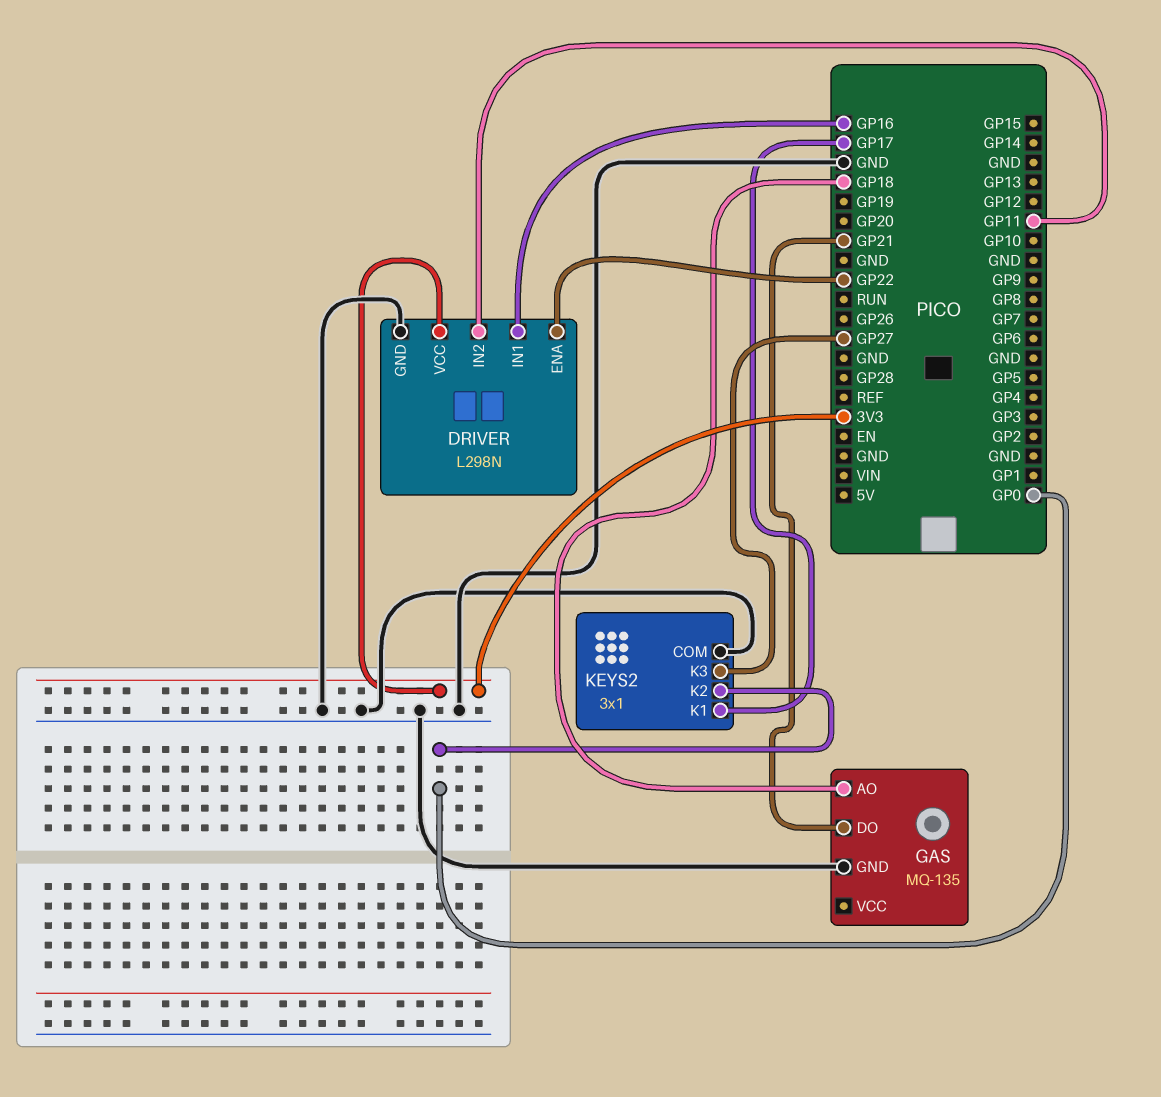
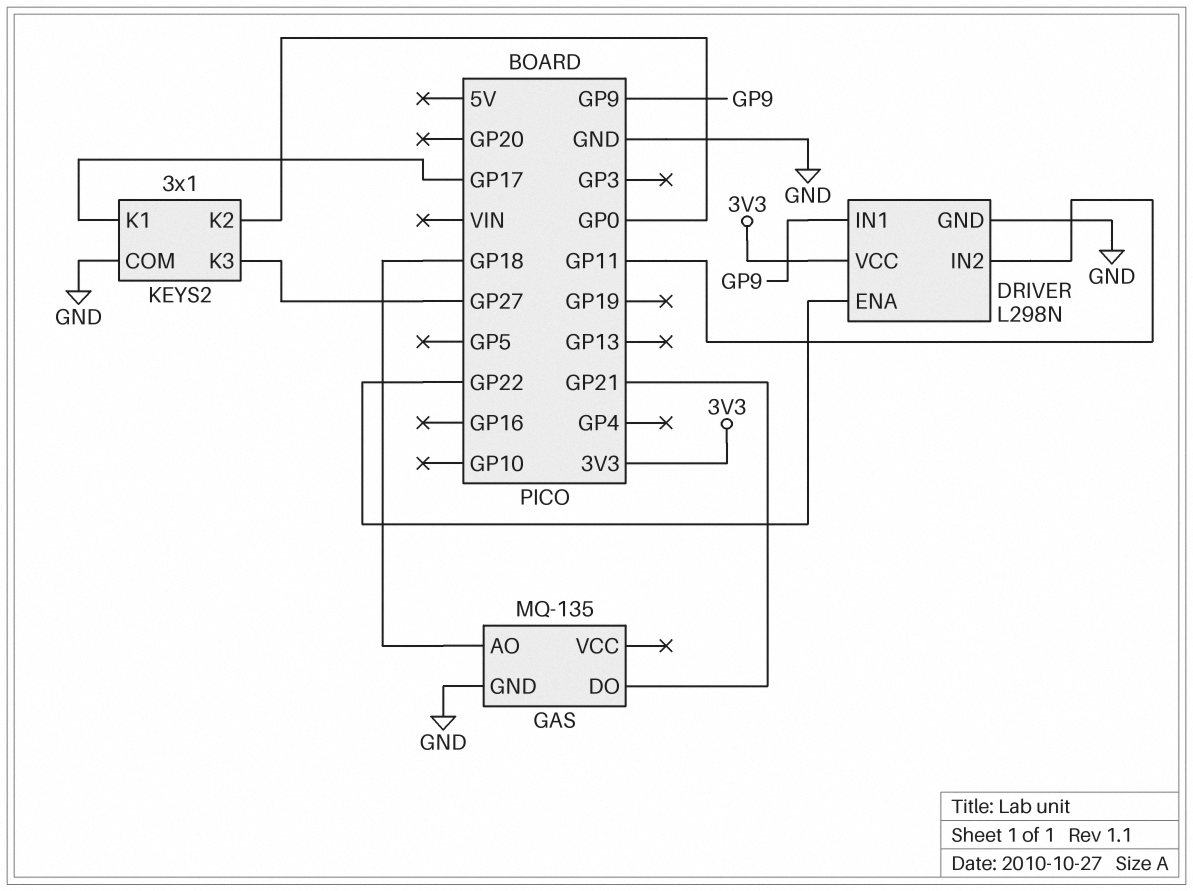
DRIVER pin IN1: GP16 -> GP9

